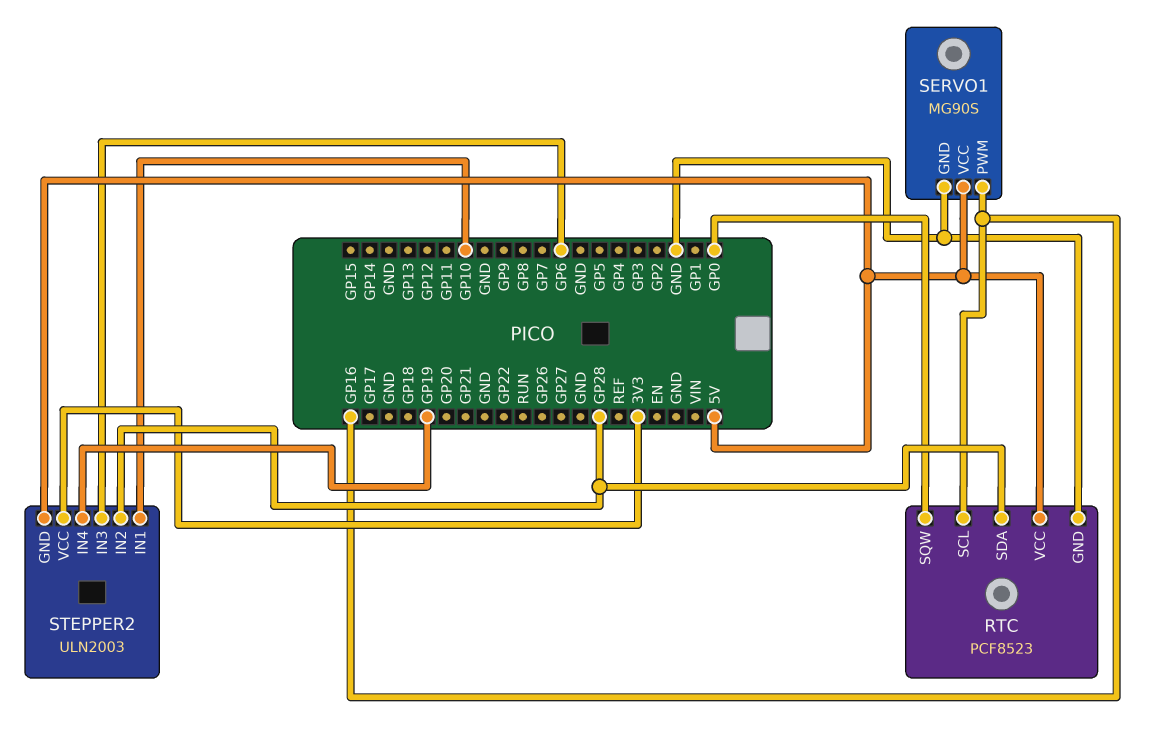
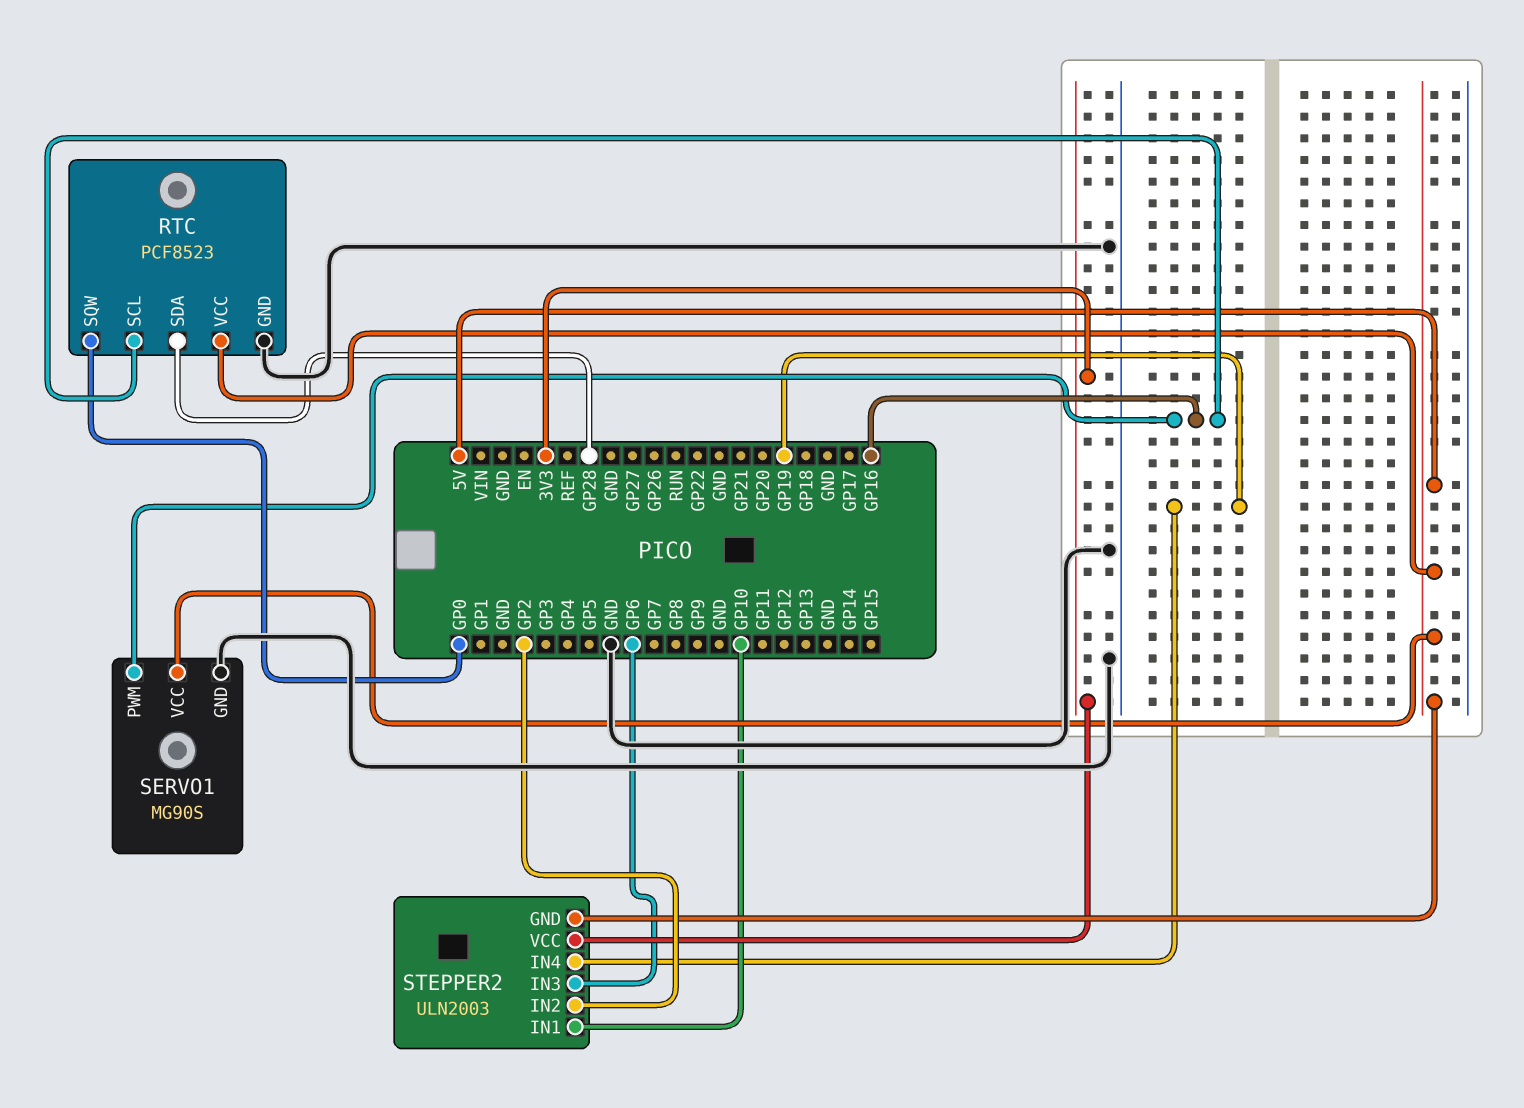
STEPPER2 pin IN2: GP28 -> GP2

